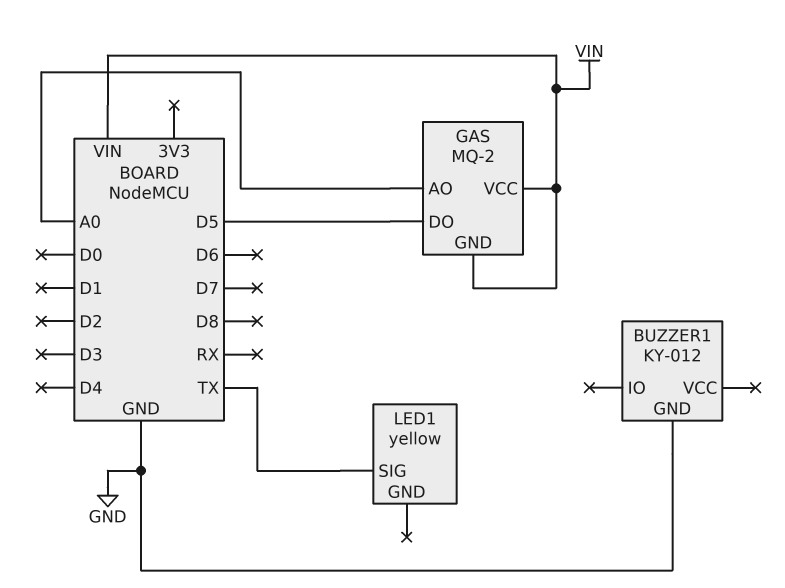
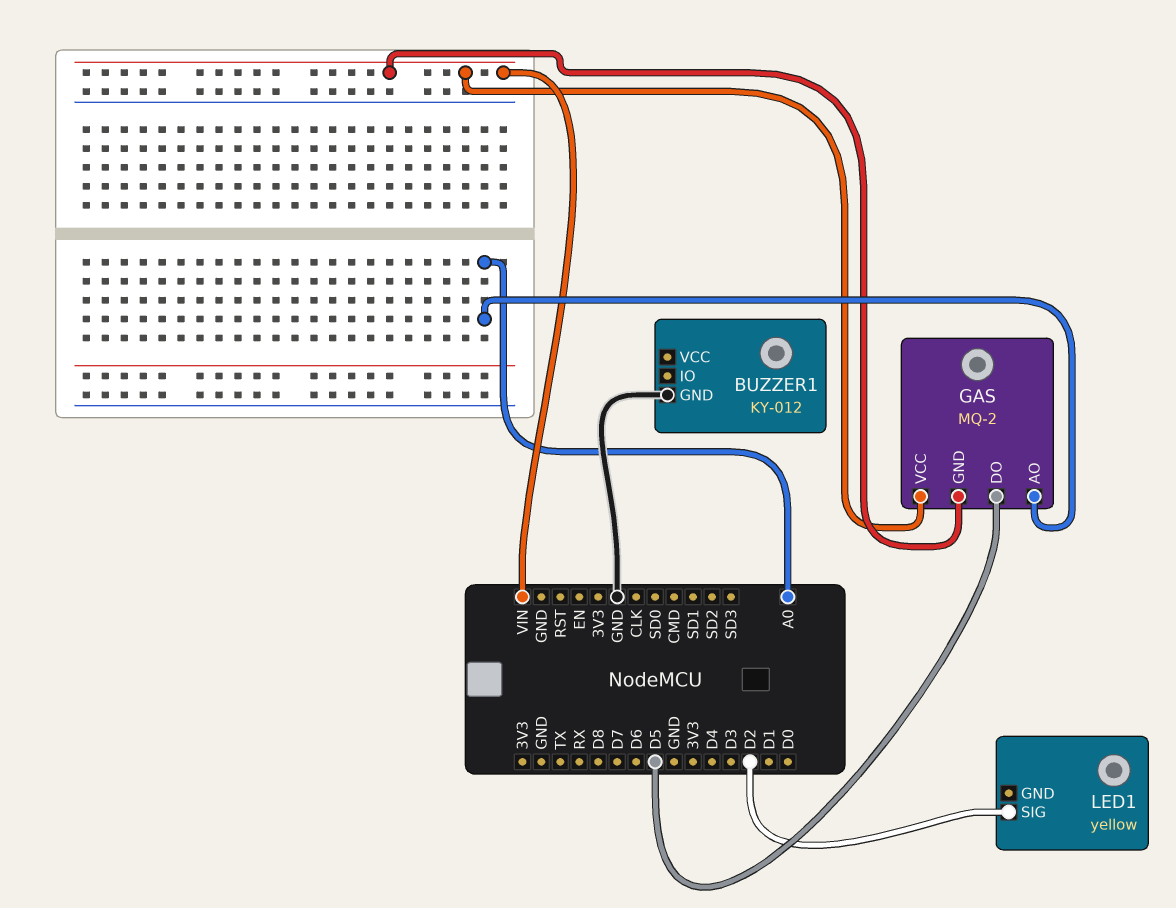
LED1 pin SIG: TX -> D2

